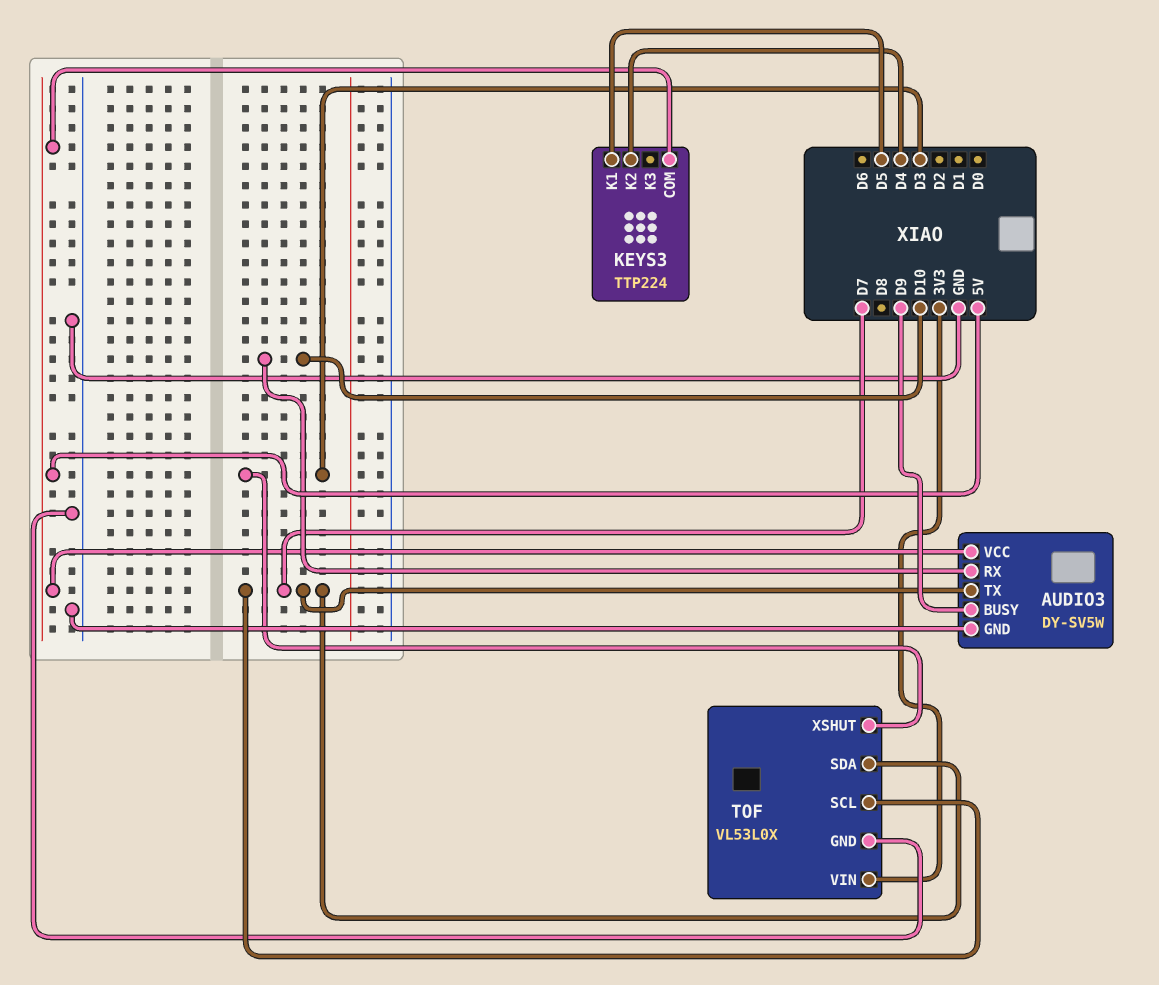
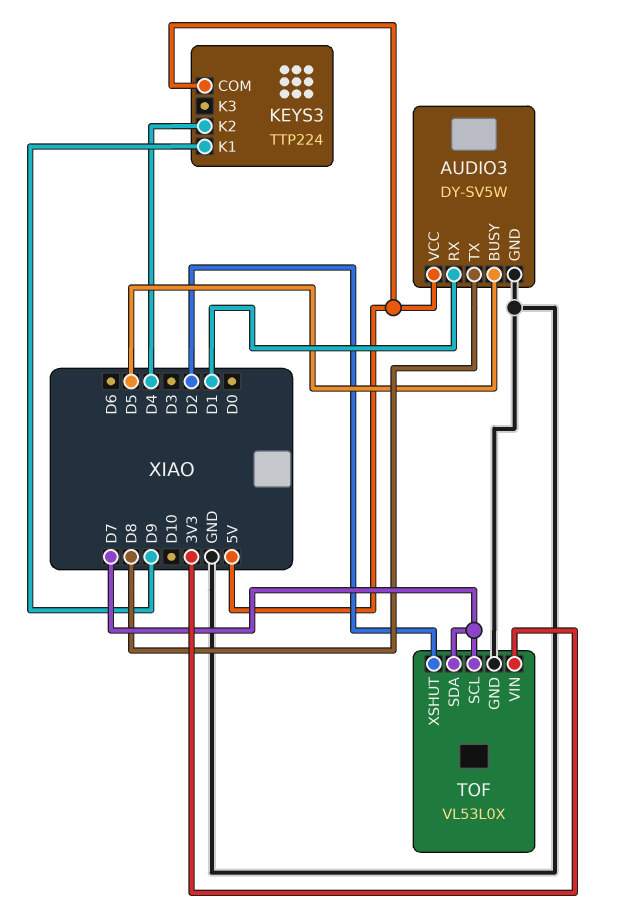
AUDIO3 pin BUSY: D9 -> D5
AUDIO3 pin RX: D10 -> D1
AUDIO3 pin TX: D7 -> D8
KEYS3 pin K1: D5 -> D9
TOF pin XSHUT: D3 -> D2

